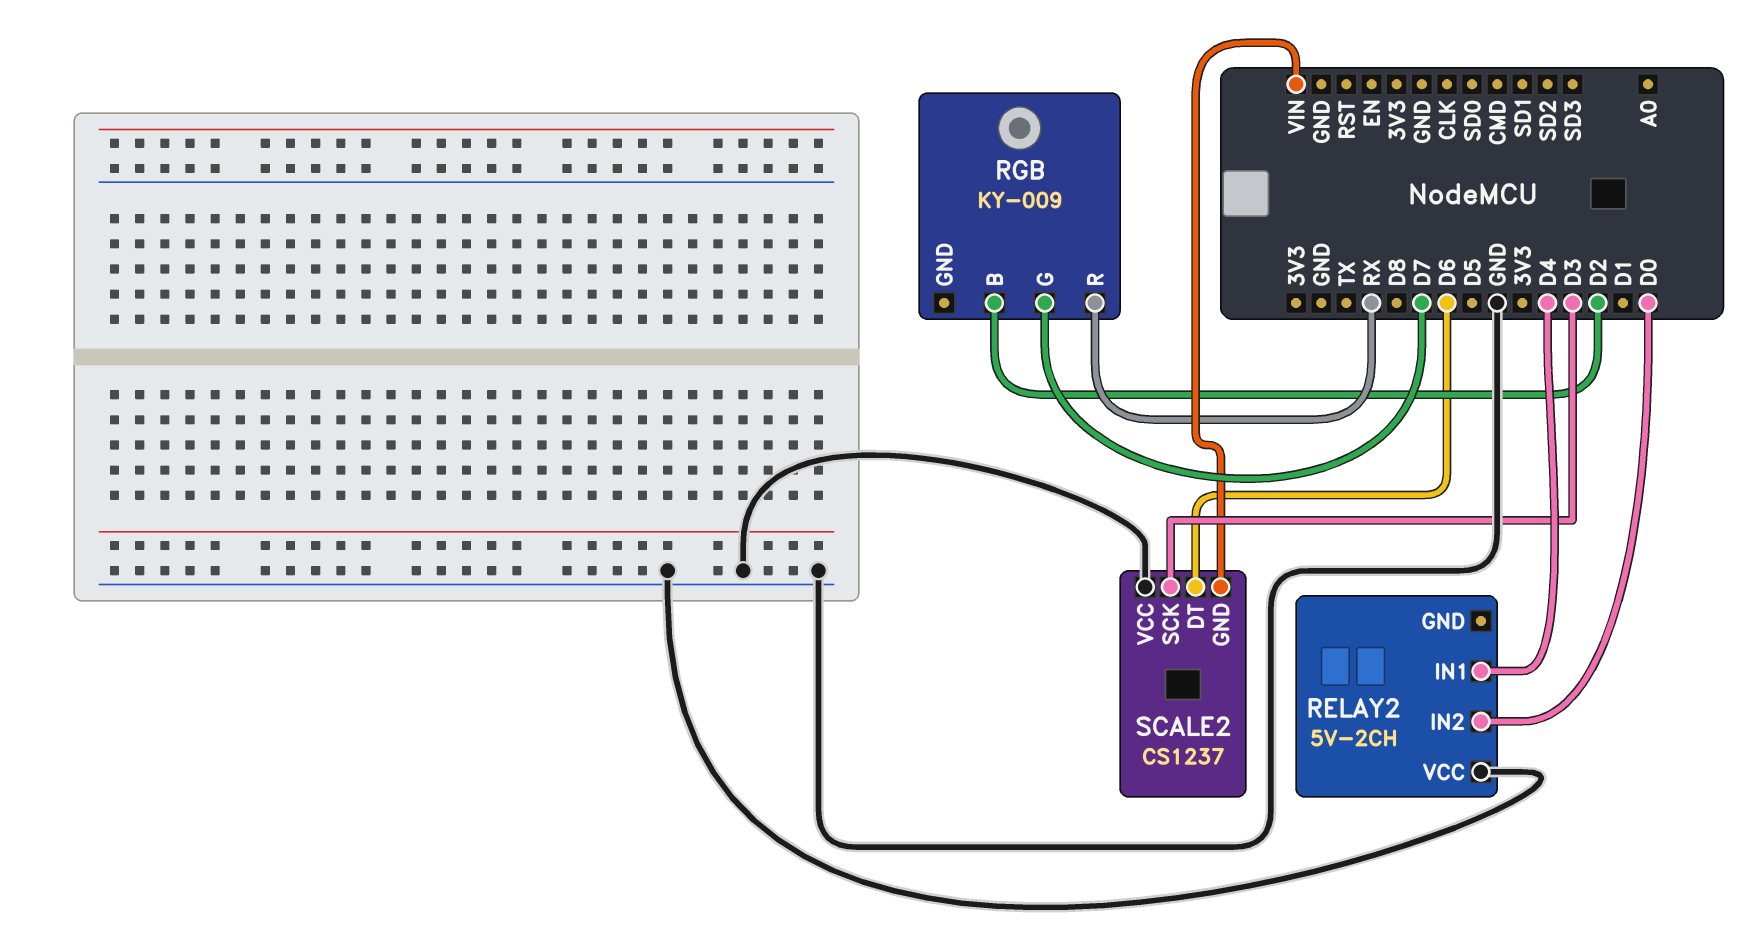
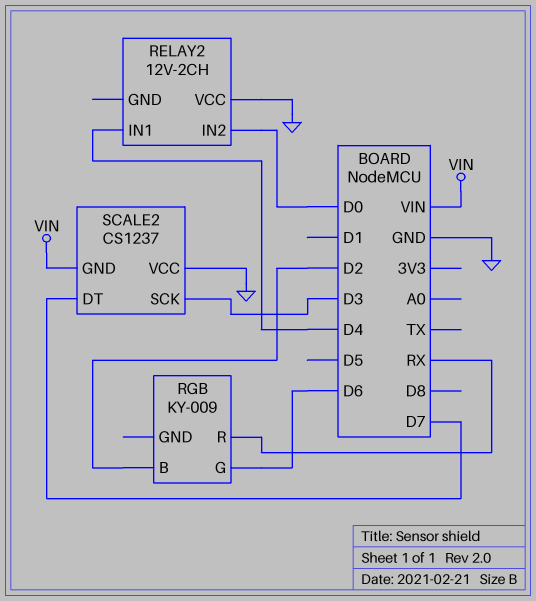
RELAY2: 5V-2CH -> 12V-2CH
RGB pin G: D7 -> D6
SCALE2 pin DT: D6 -> D7

